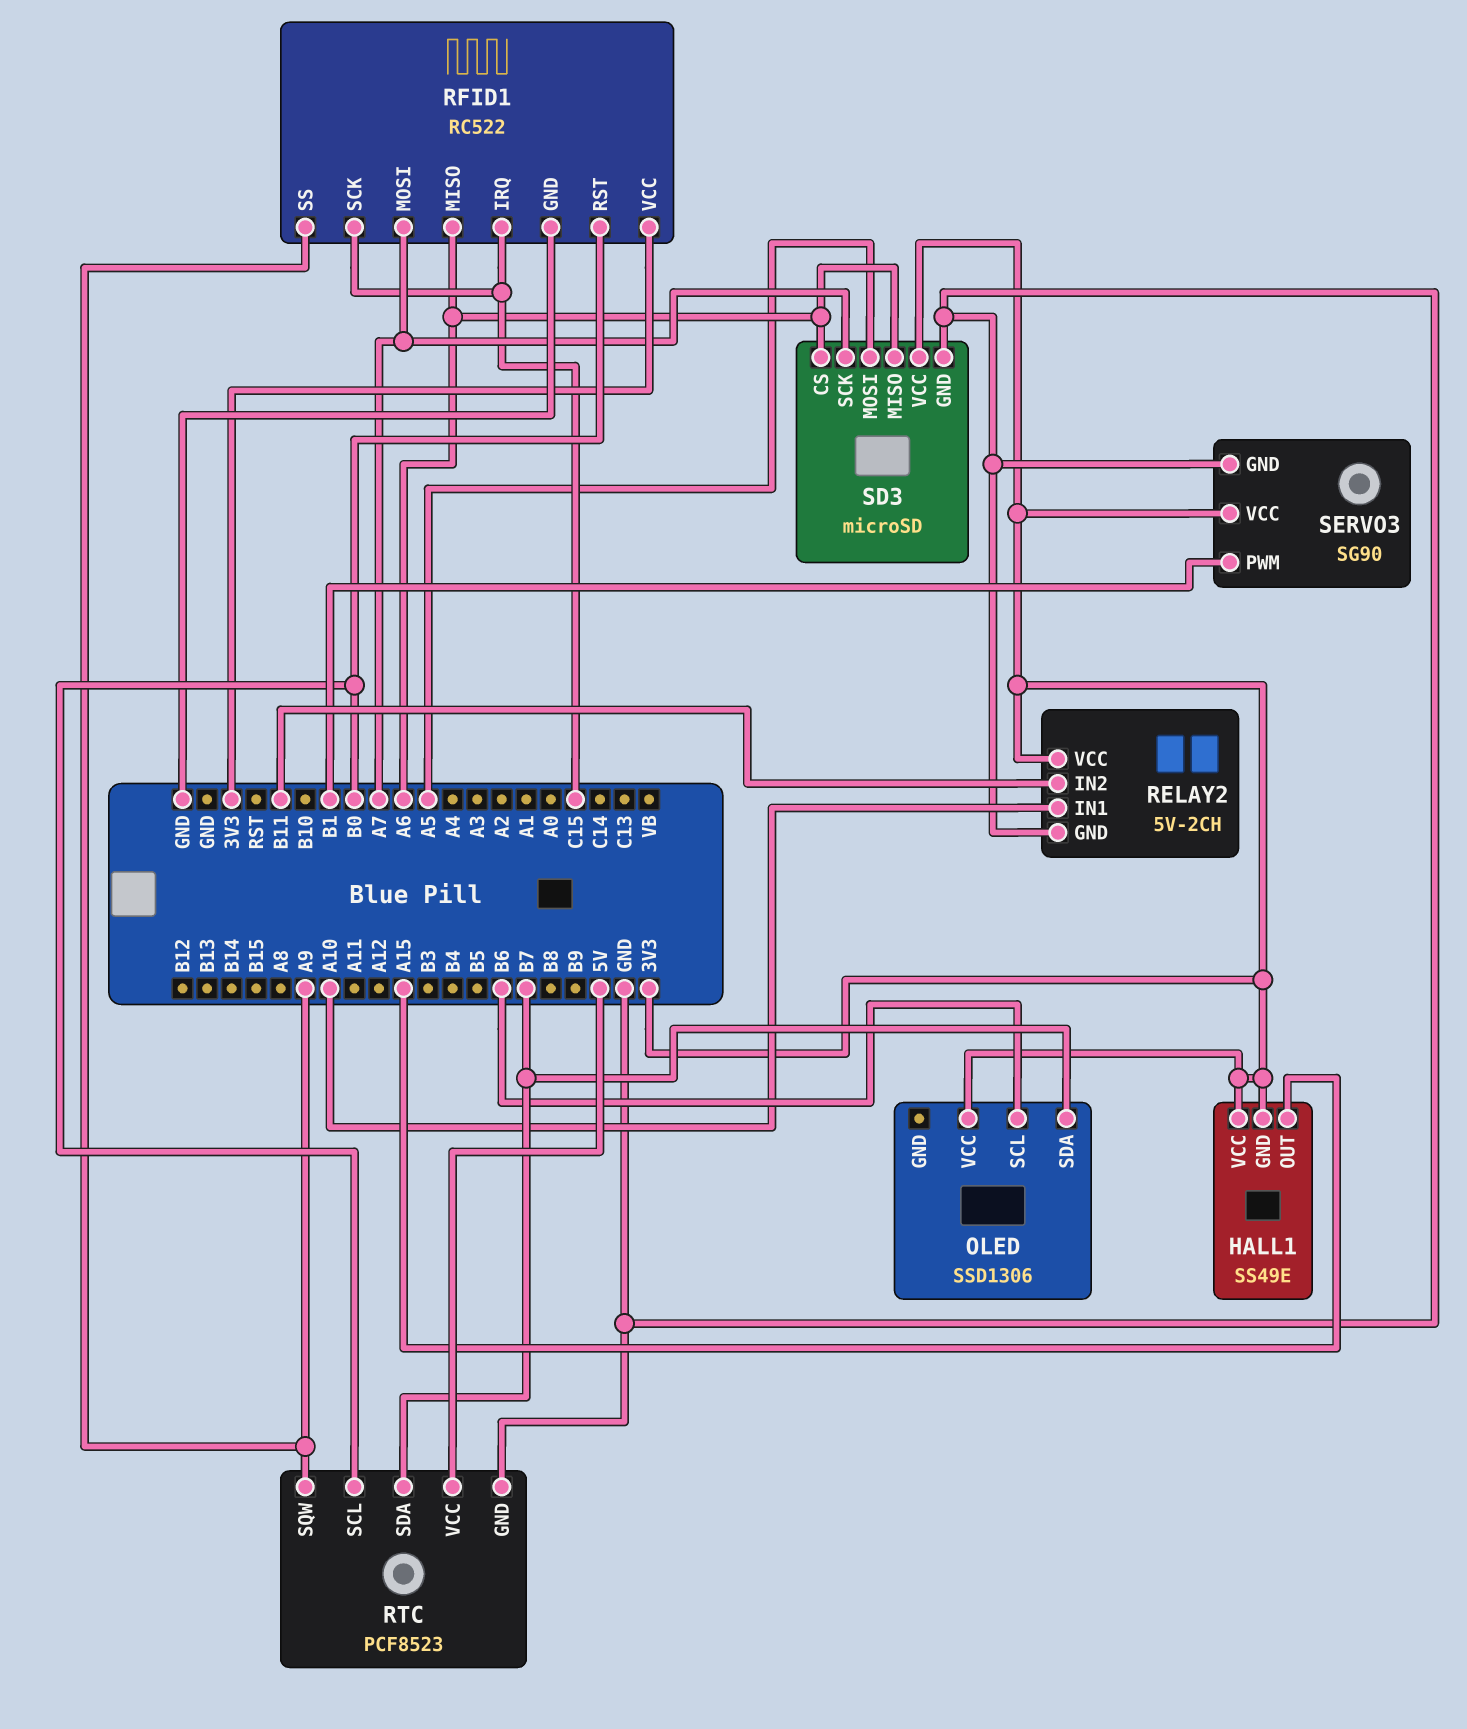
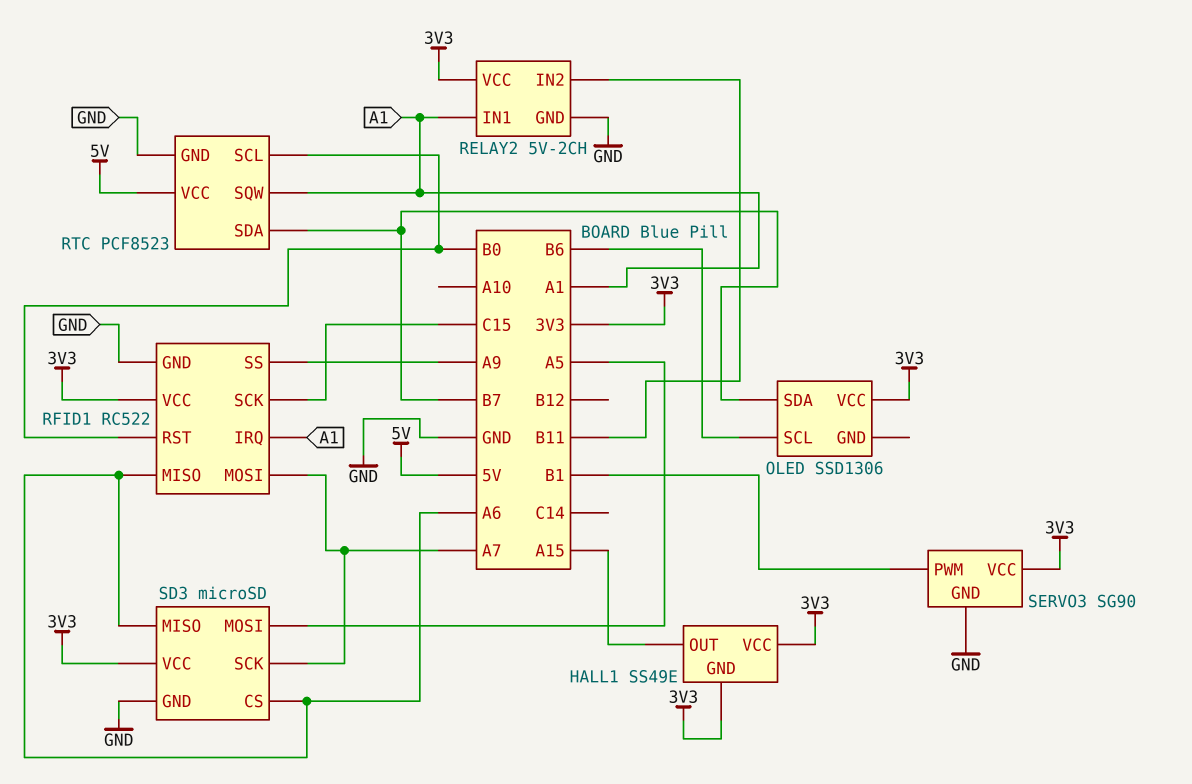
RELAY2 pin IN1: A10 -> A1
RFID1 pin IRQ: C15 -> A1
RTC pin SQW: A9 -> A1

